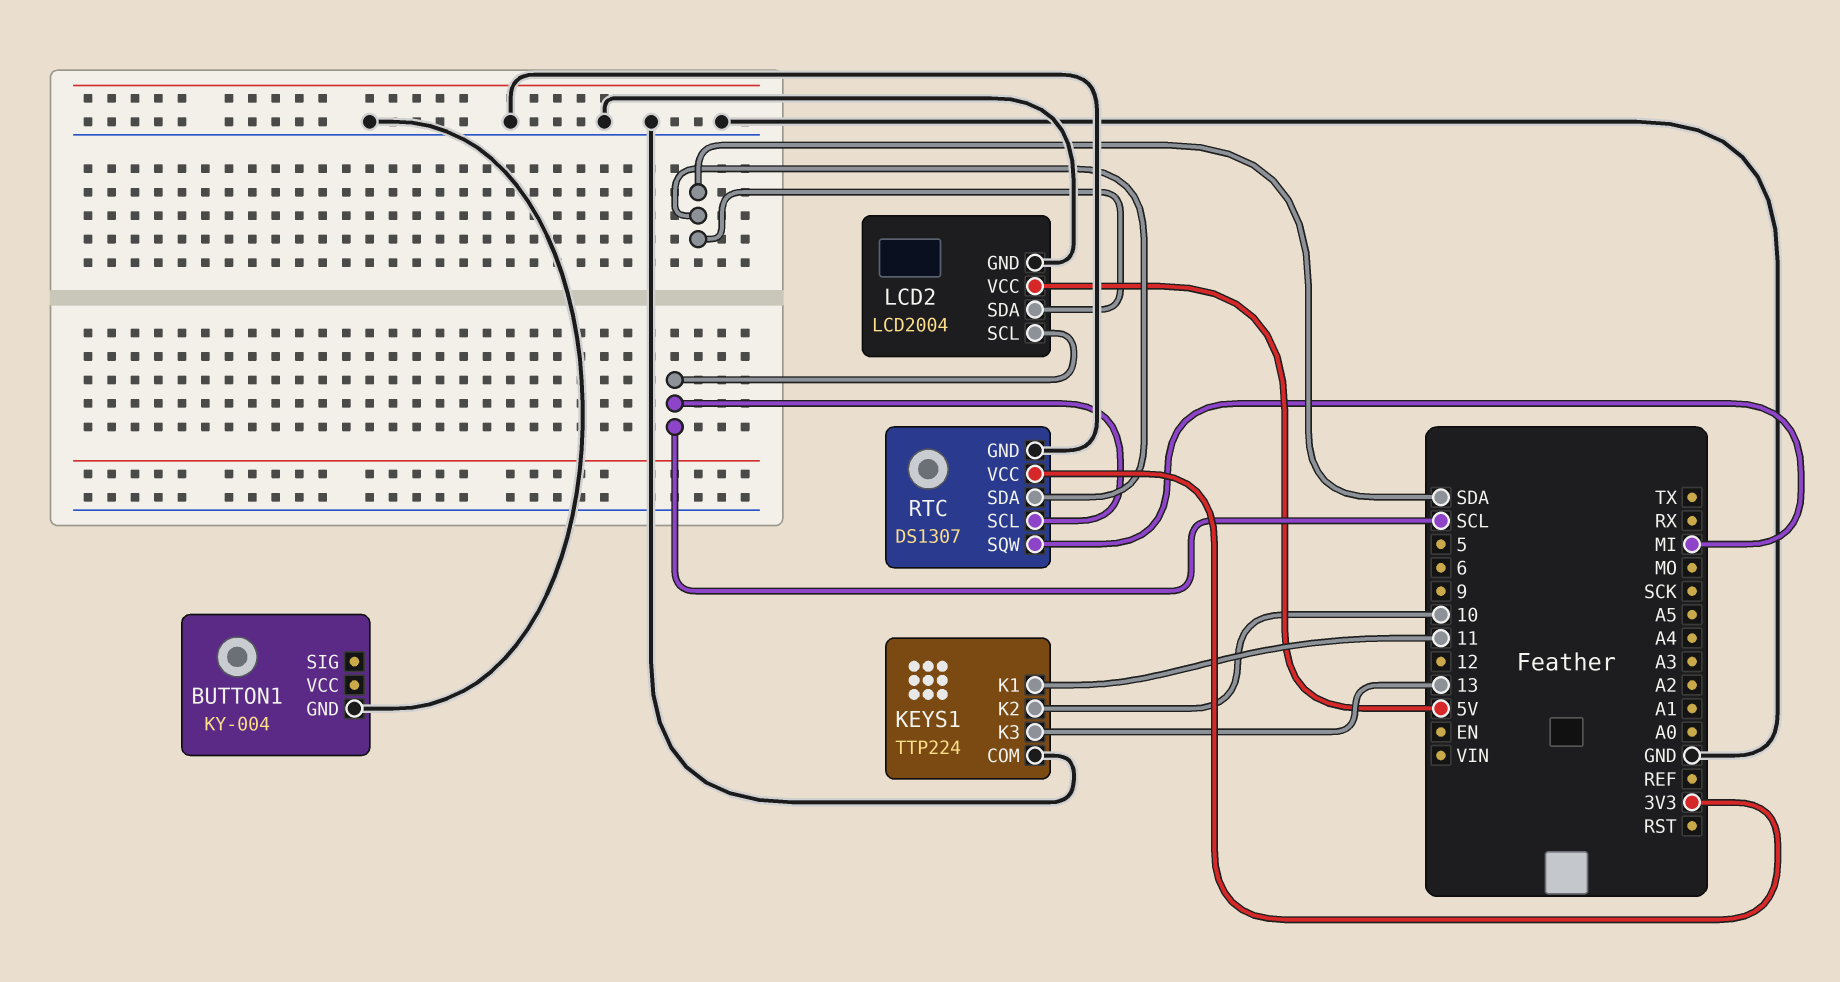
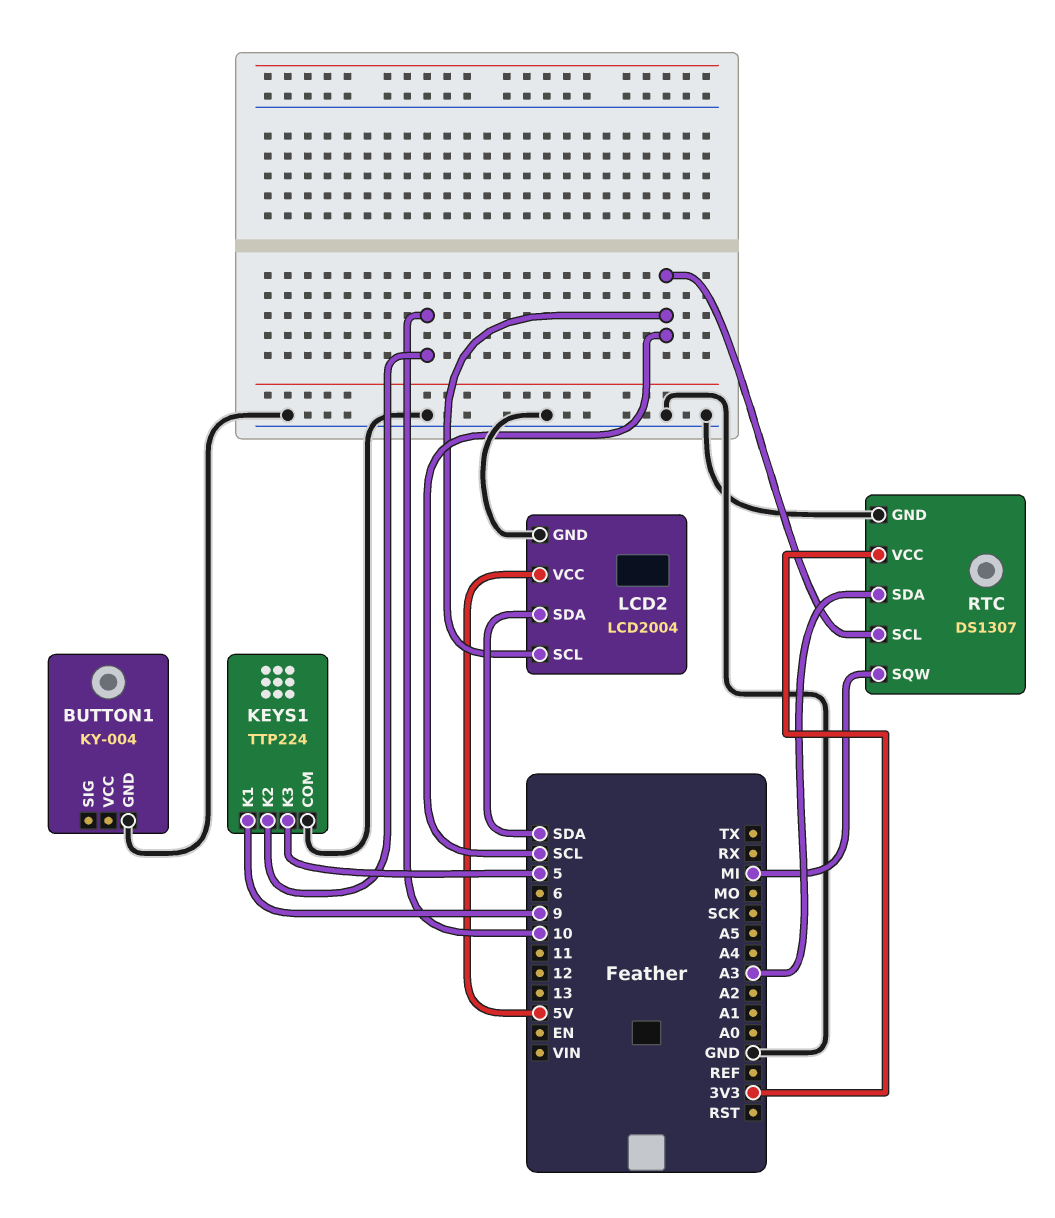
KEYS1 pin K1: 11 -> 9
KEYS1 pin K3: 13 -> 5
RTC pin SDA: SDA -> A3

